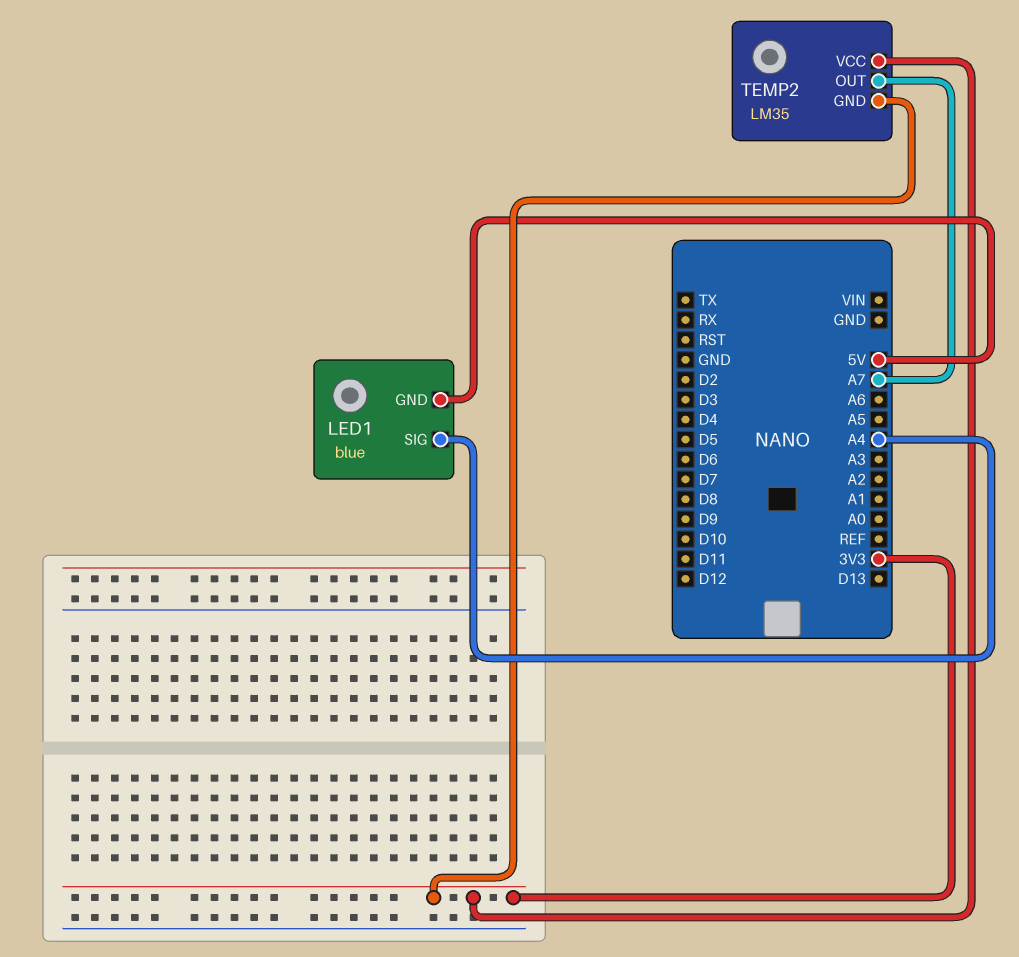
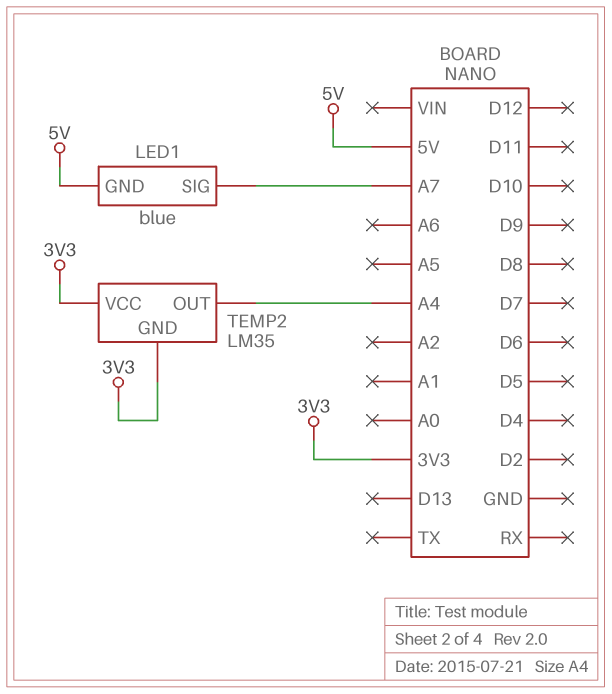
LED1 pin SIG: A4 -> A7
TEMP2 pin OUT: A7 -> A4

